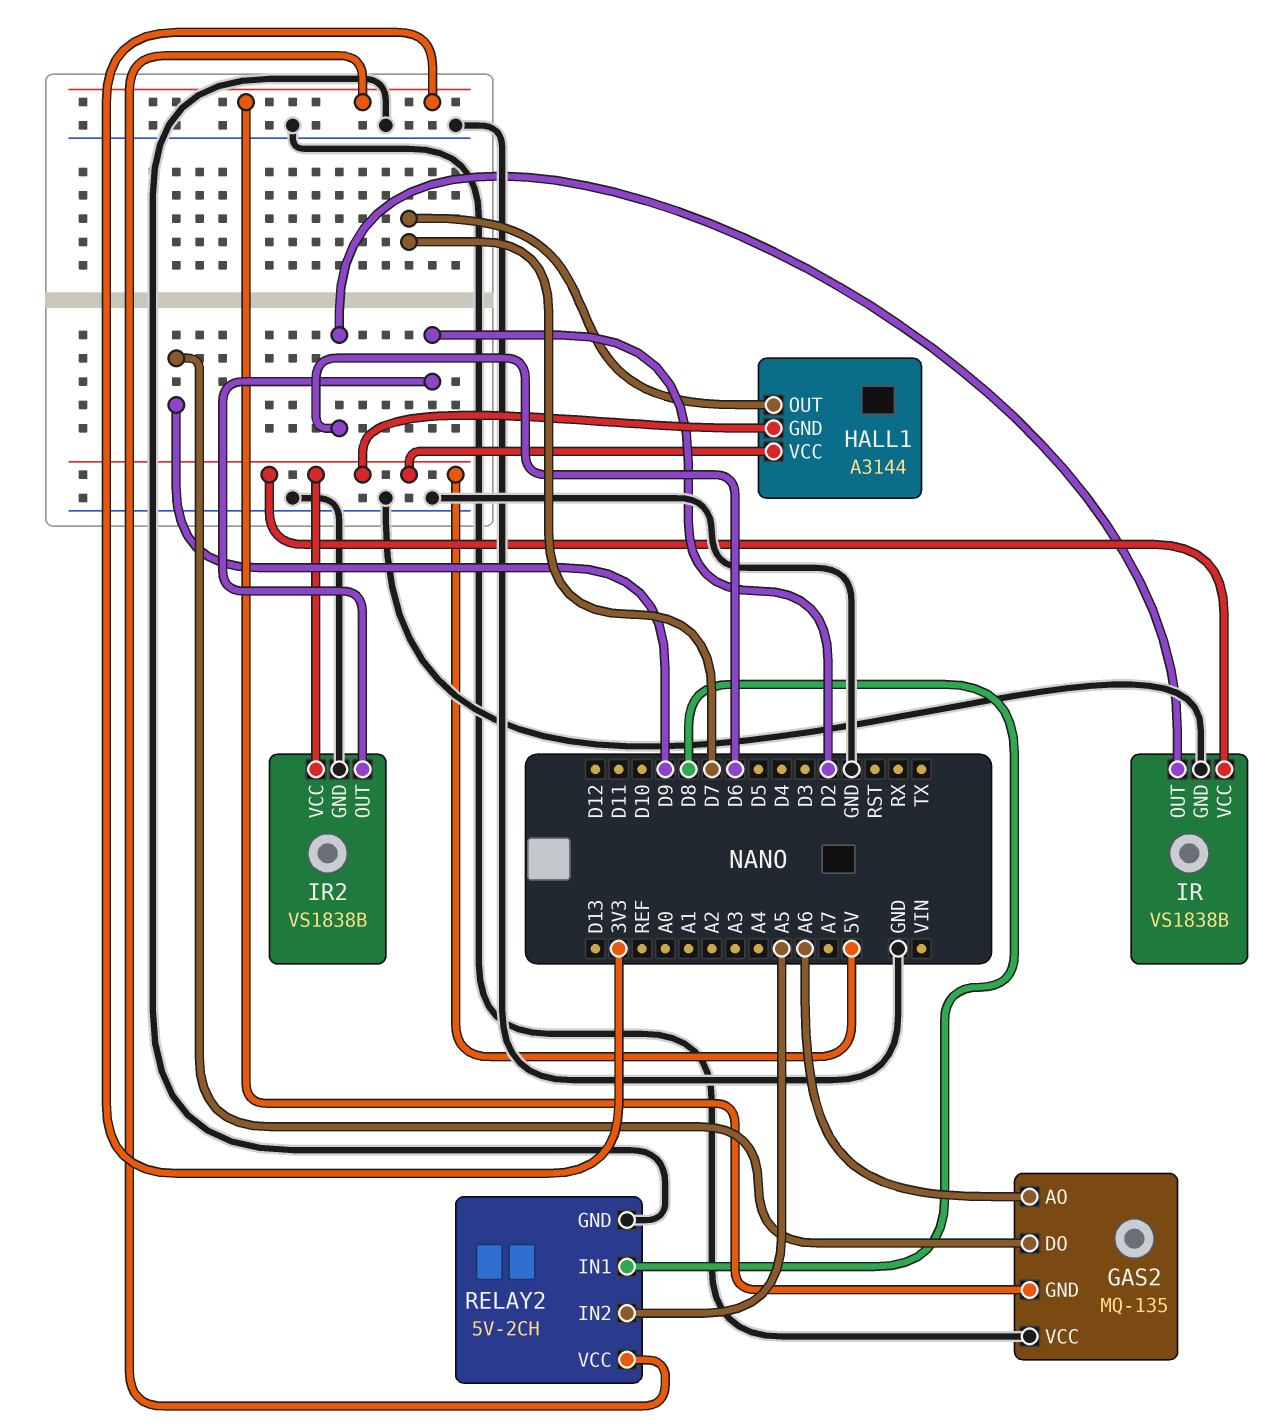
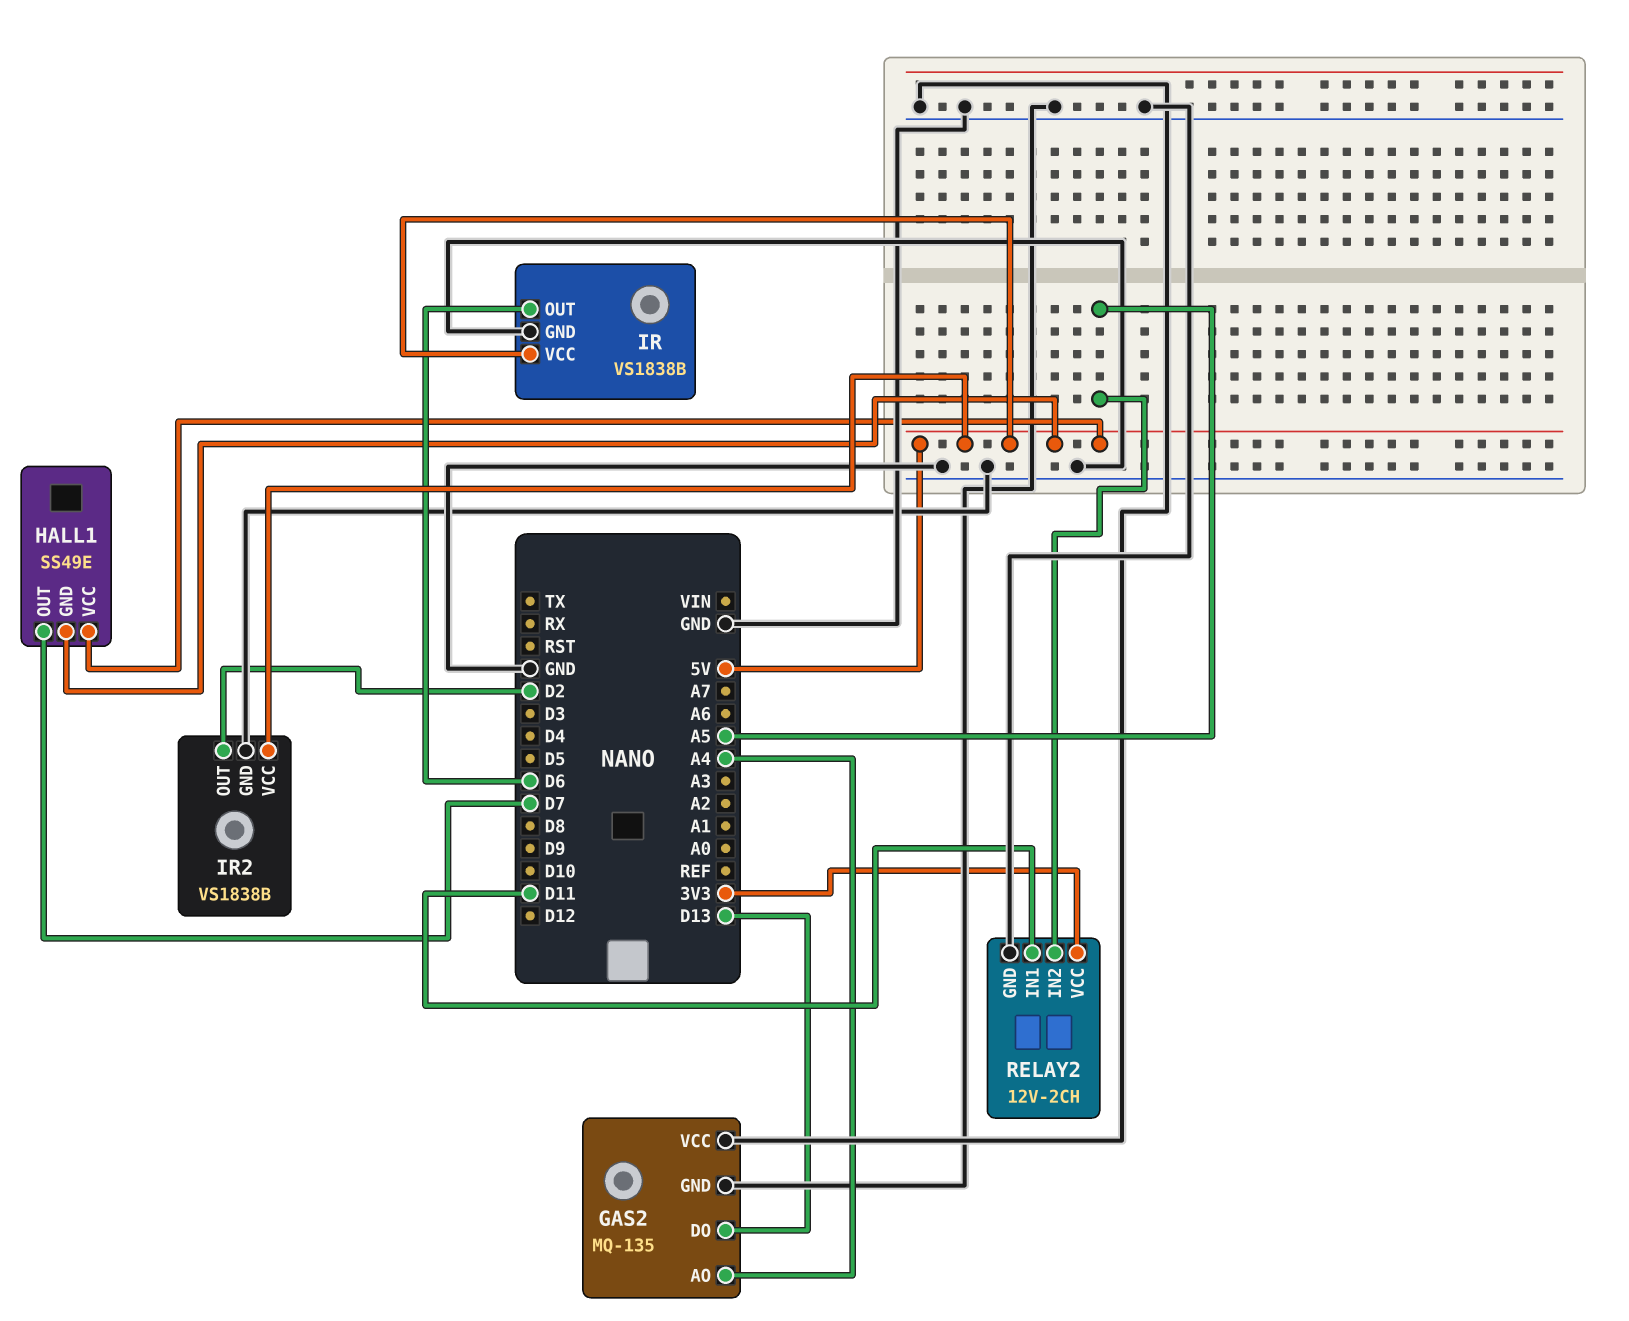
GAS2 pin AO: A6 -> A4
GAS2 pin DO: D9 -> D13
GAS2 pin GND: 3V3 -> GND
HALL1: A3144 -> SS49E
RELAY2: 5V-2CH -> 12V-2CH
RELAY2 pin IN1: D8 -> D11

